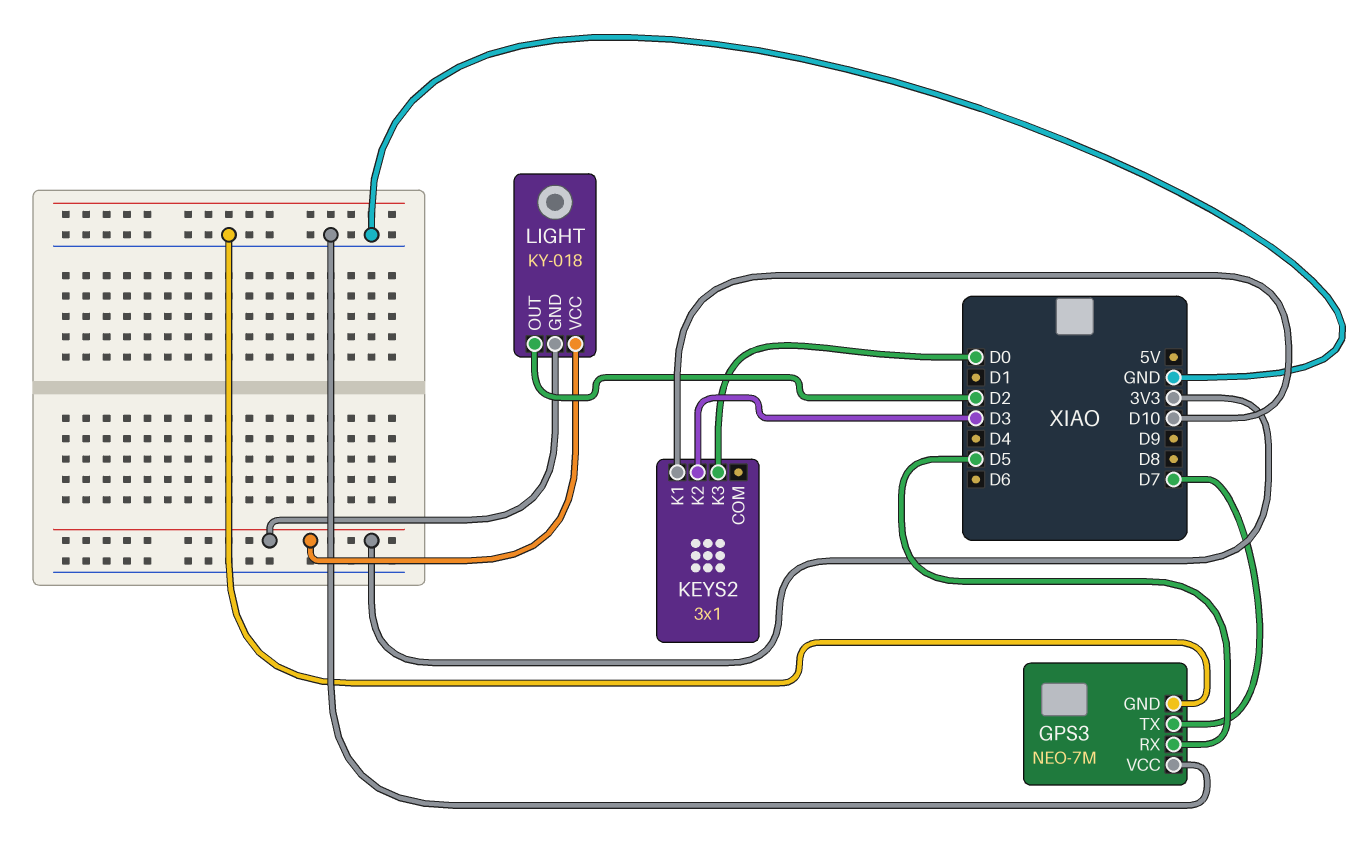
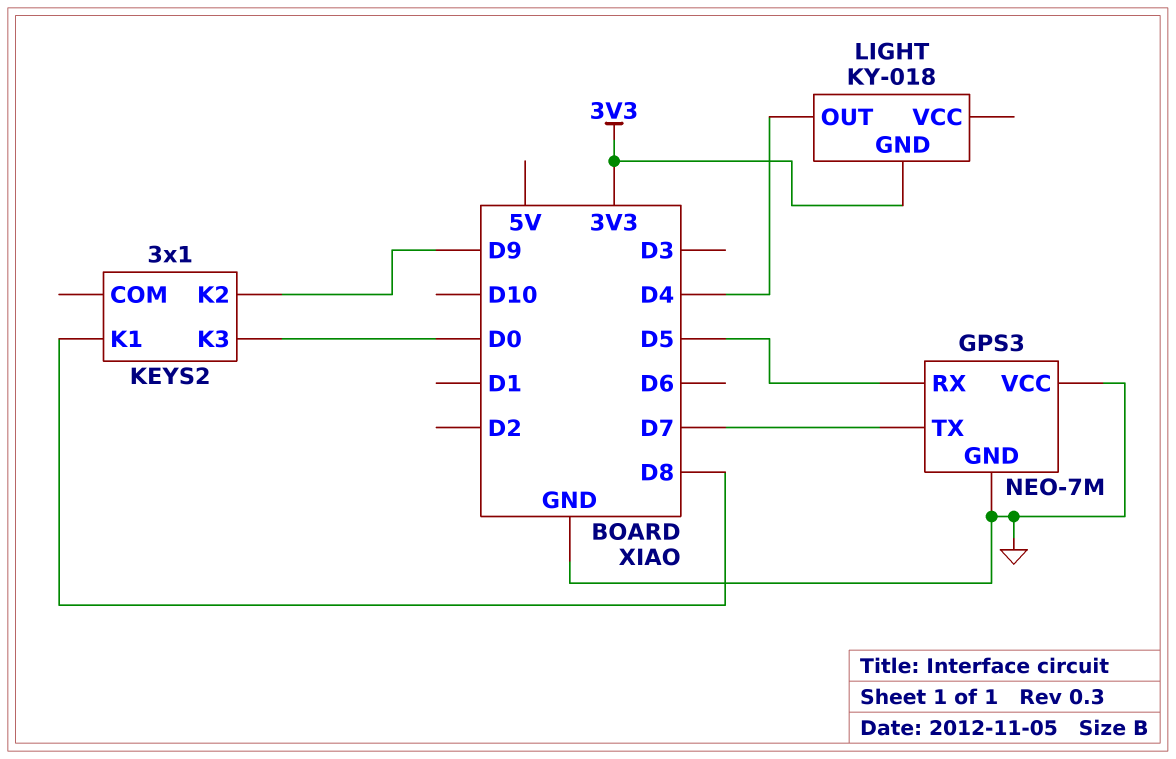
KEYS2 pin K1: D10 -> D8
KEYS2 pin K2: D3 -> D9
LIGHT pin OUT: D2 -> D4
LIGHT pin VCC: 3V3 -> none

